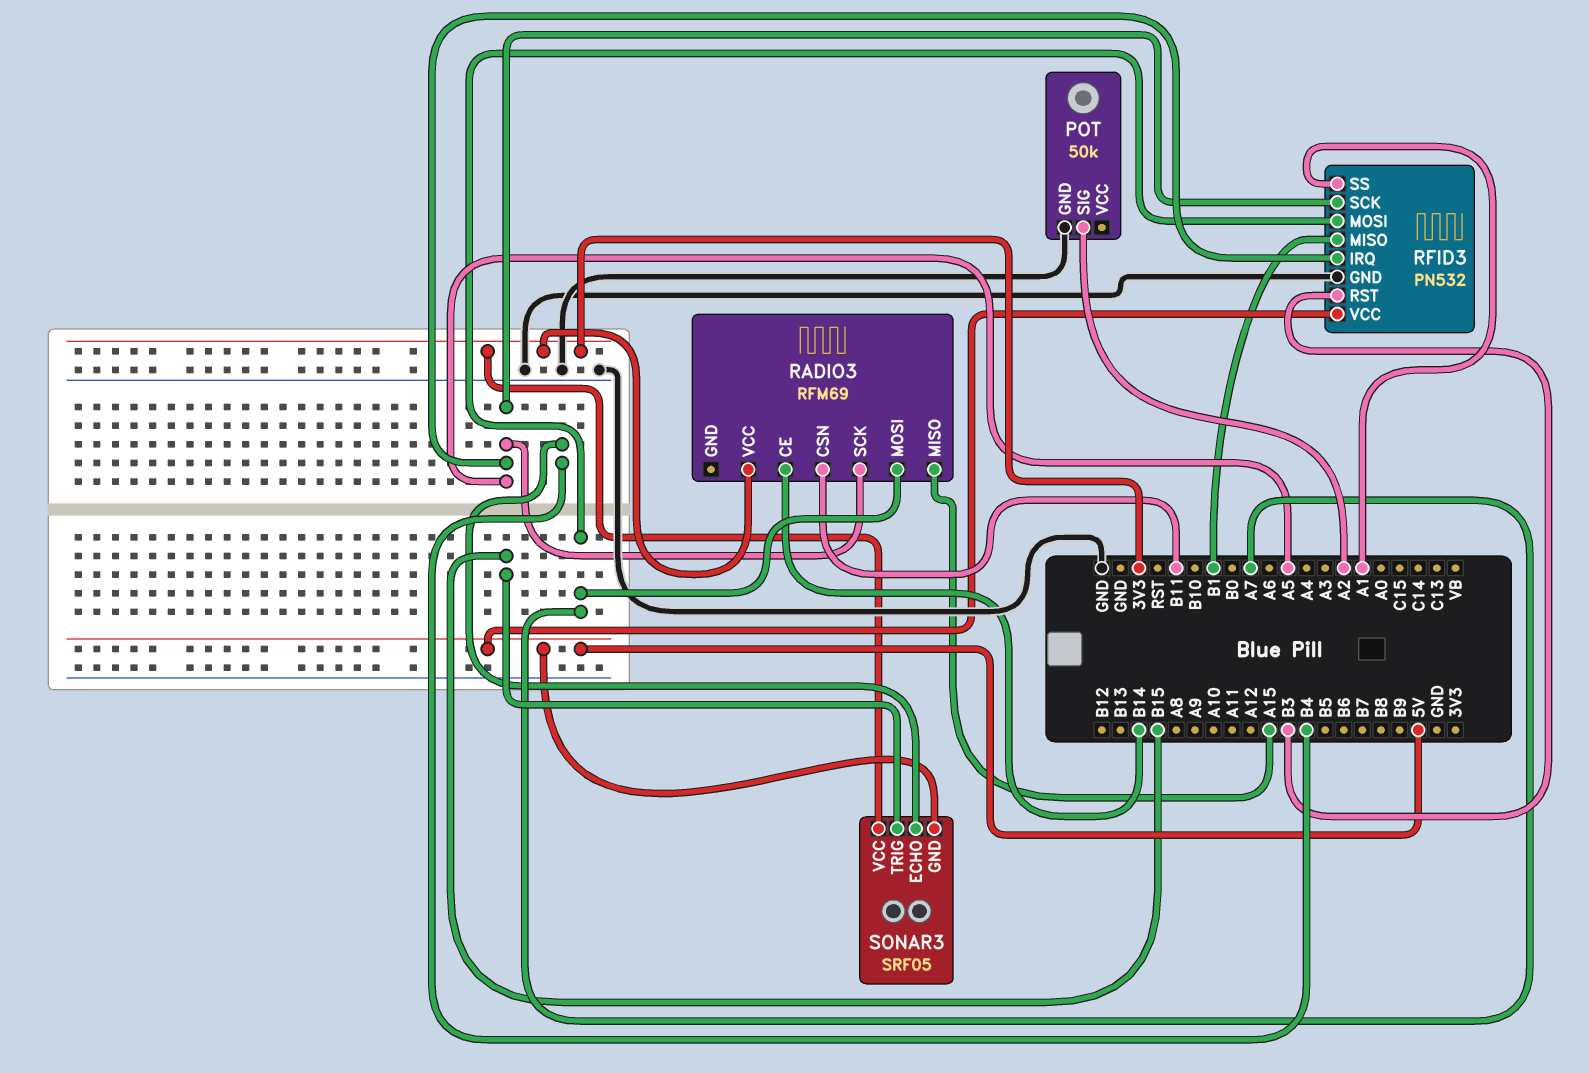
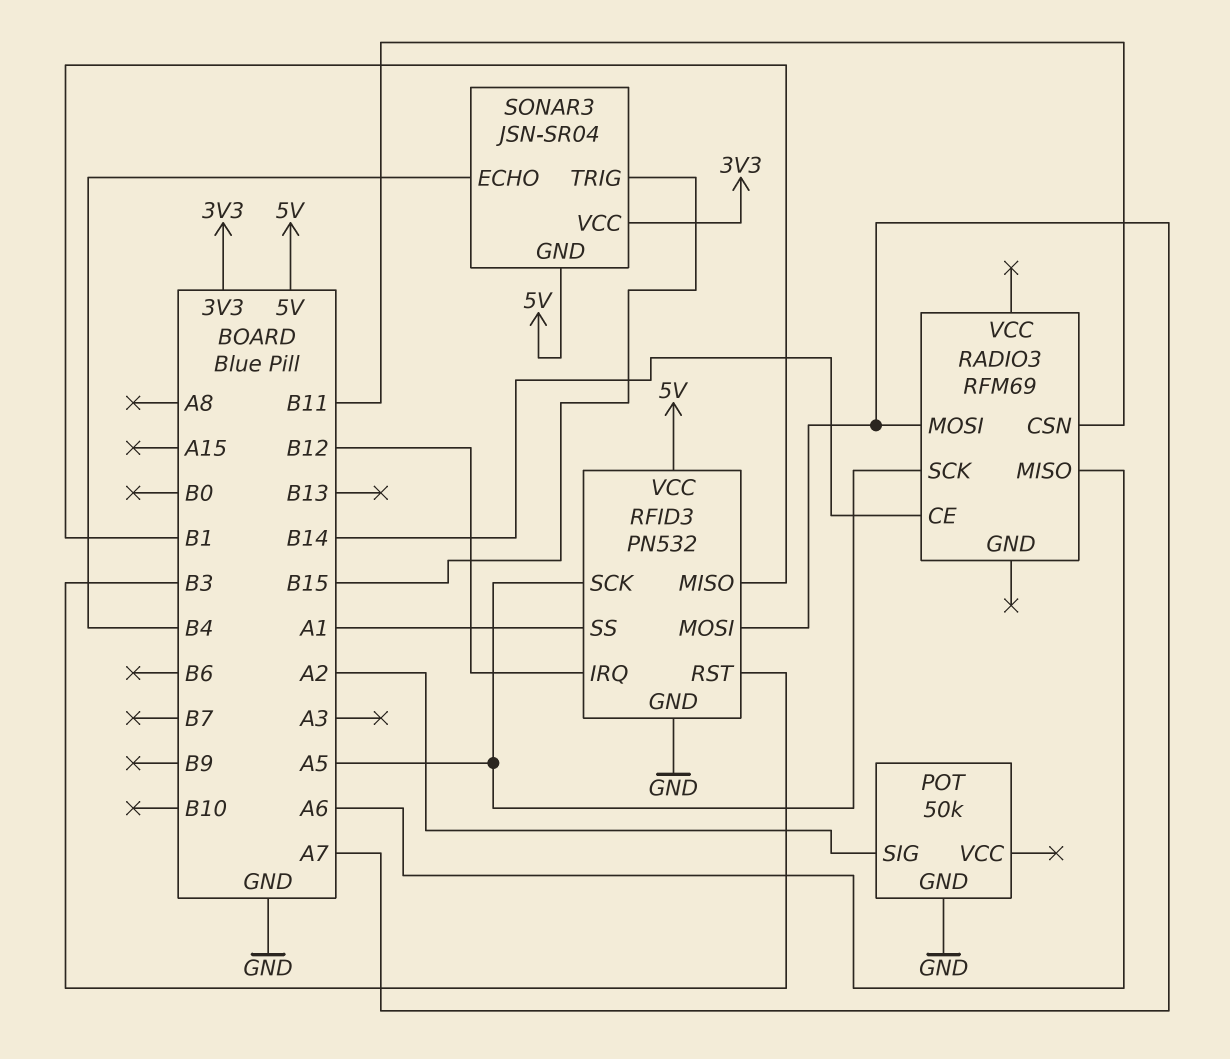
RADIO3 pin MISO: A15 -> A6
RADIO3 pin VCC: 3V3 -> none
RFID3 pin IRQ: A5 -> B12
SONAR3: SRF05 -> JSN-SR04

